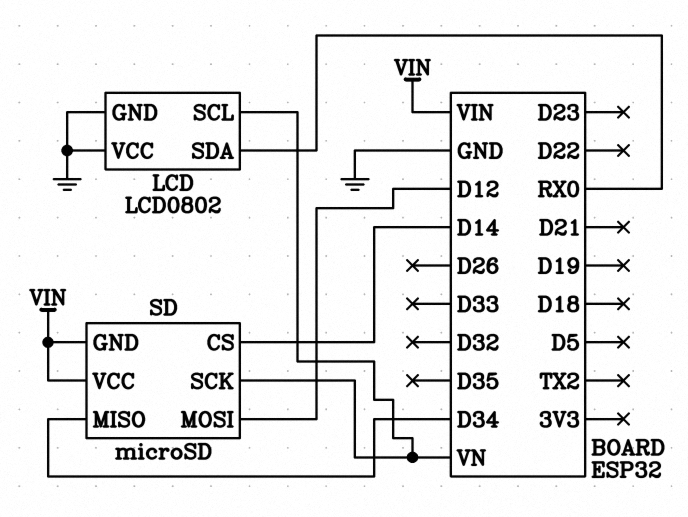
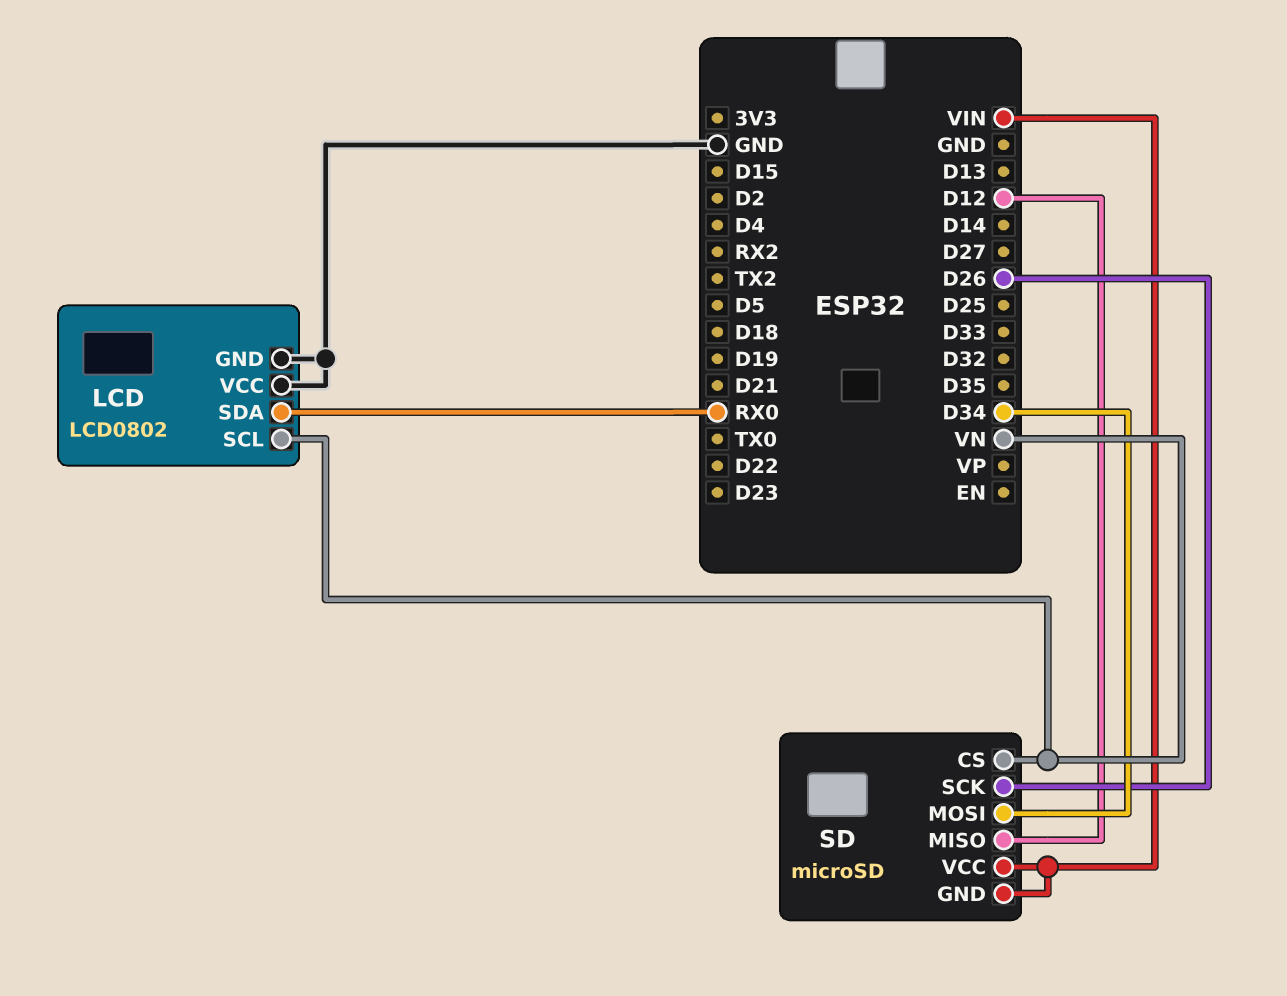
SD pin CS: D14 -> VN
SD pin MISO: D34 -> D12
SD pin MOSI: D12 -> D34
SD pin SCK: VN -> D26

